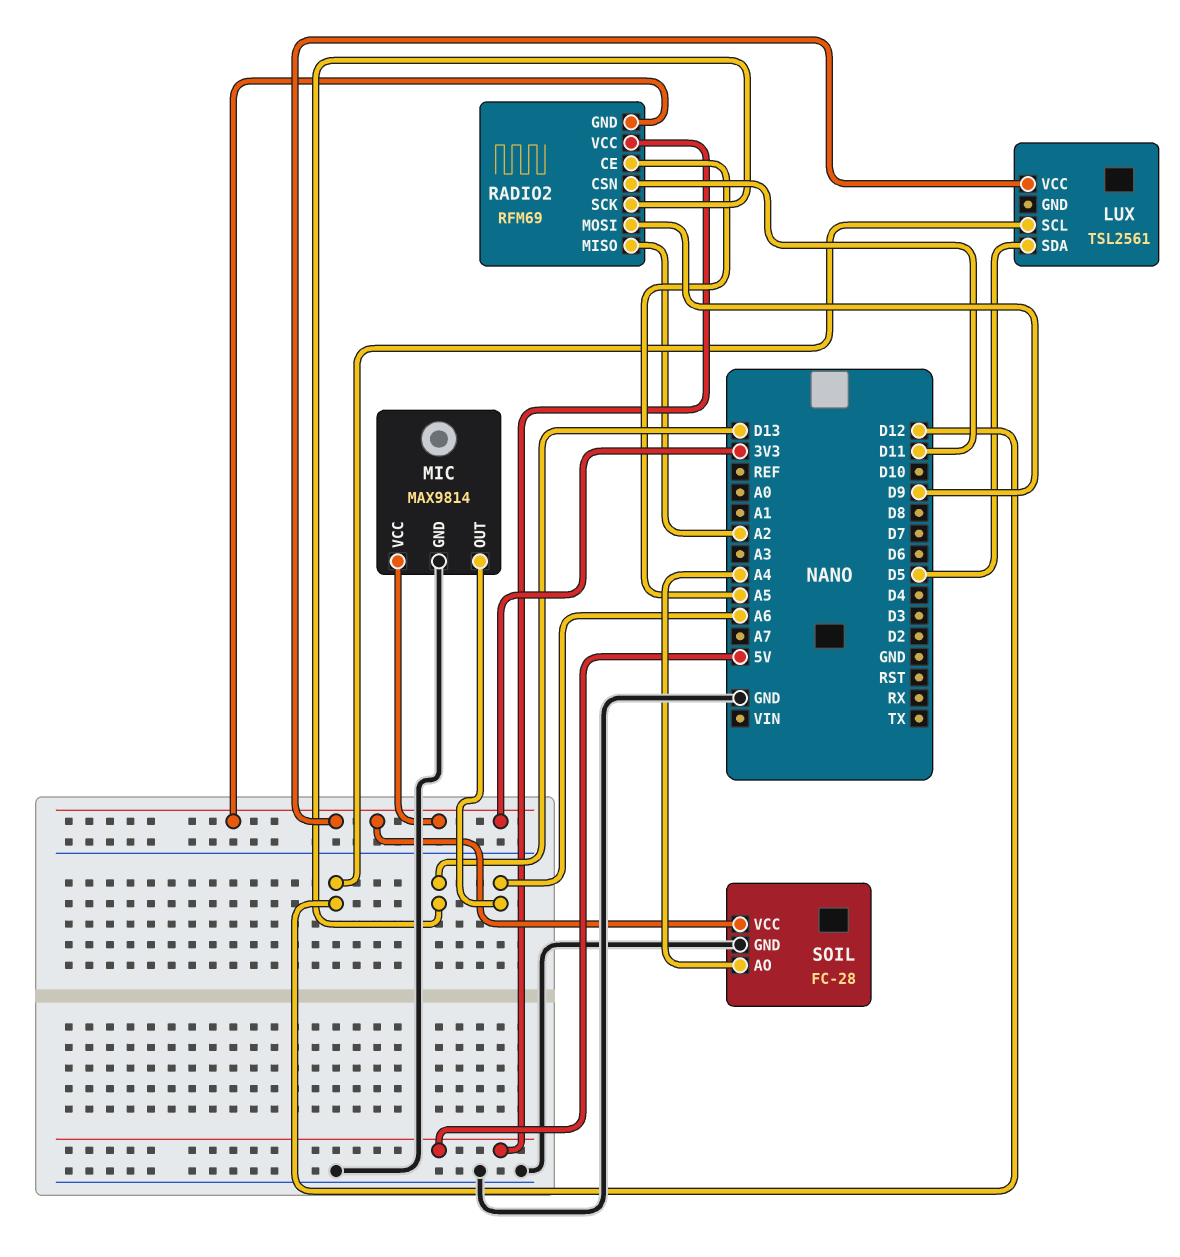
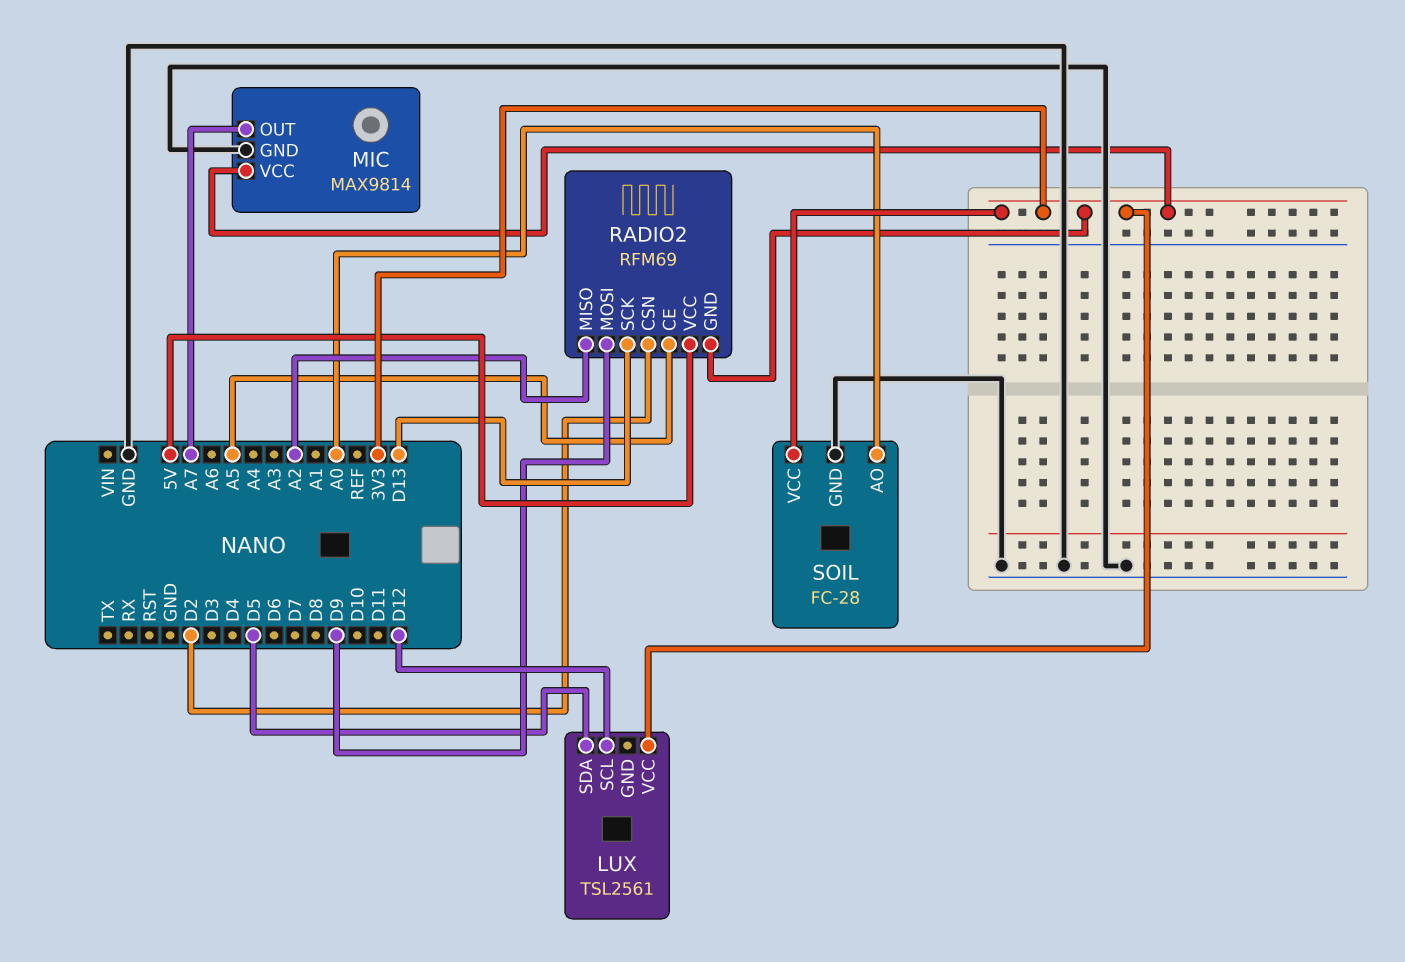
MIC pin OUT: A6 -> A7
RADIO2 pin CSN: D11 -> D2
SOIL pin AO: A4 -> A0

